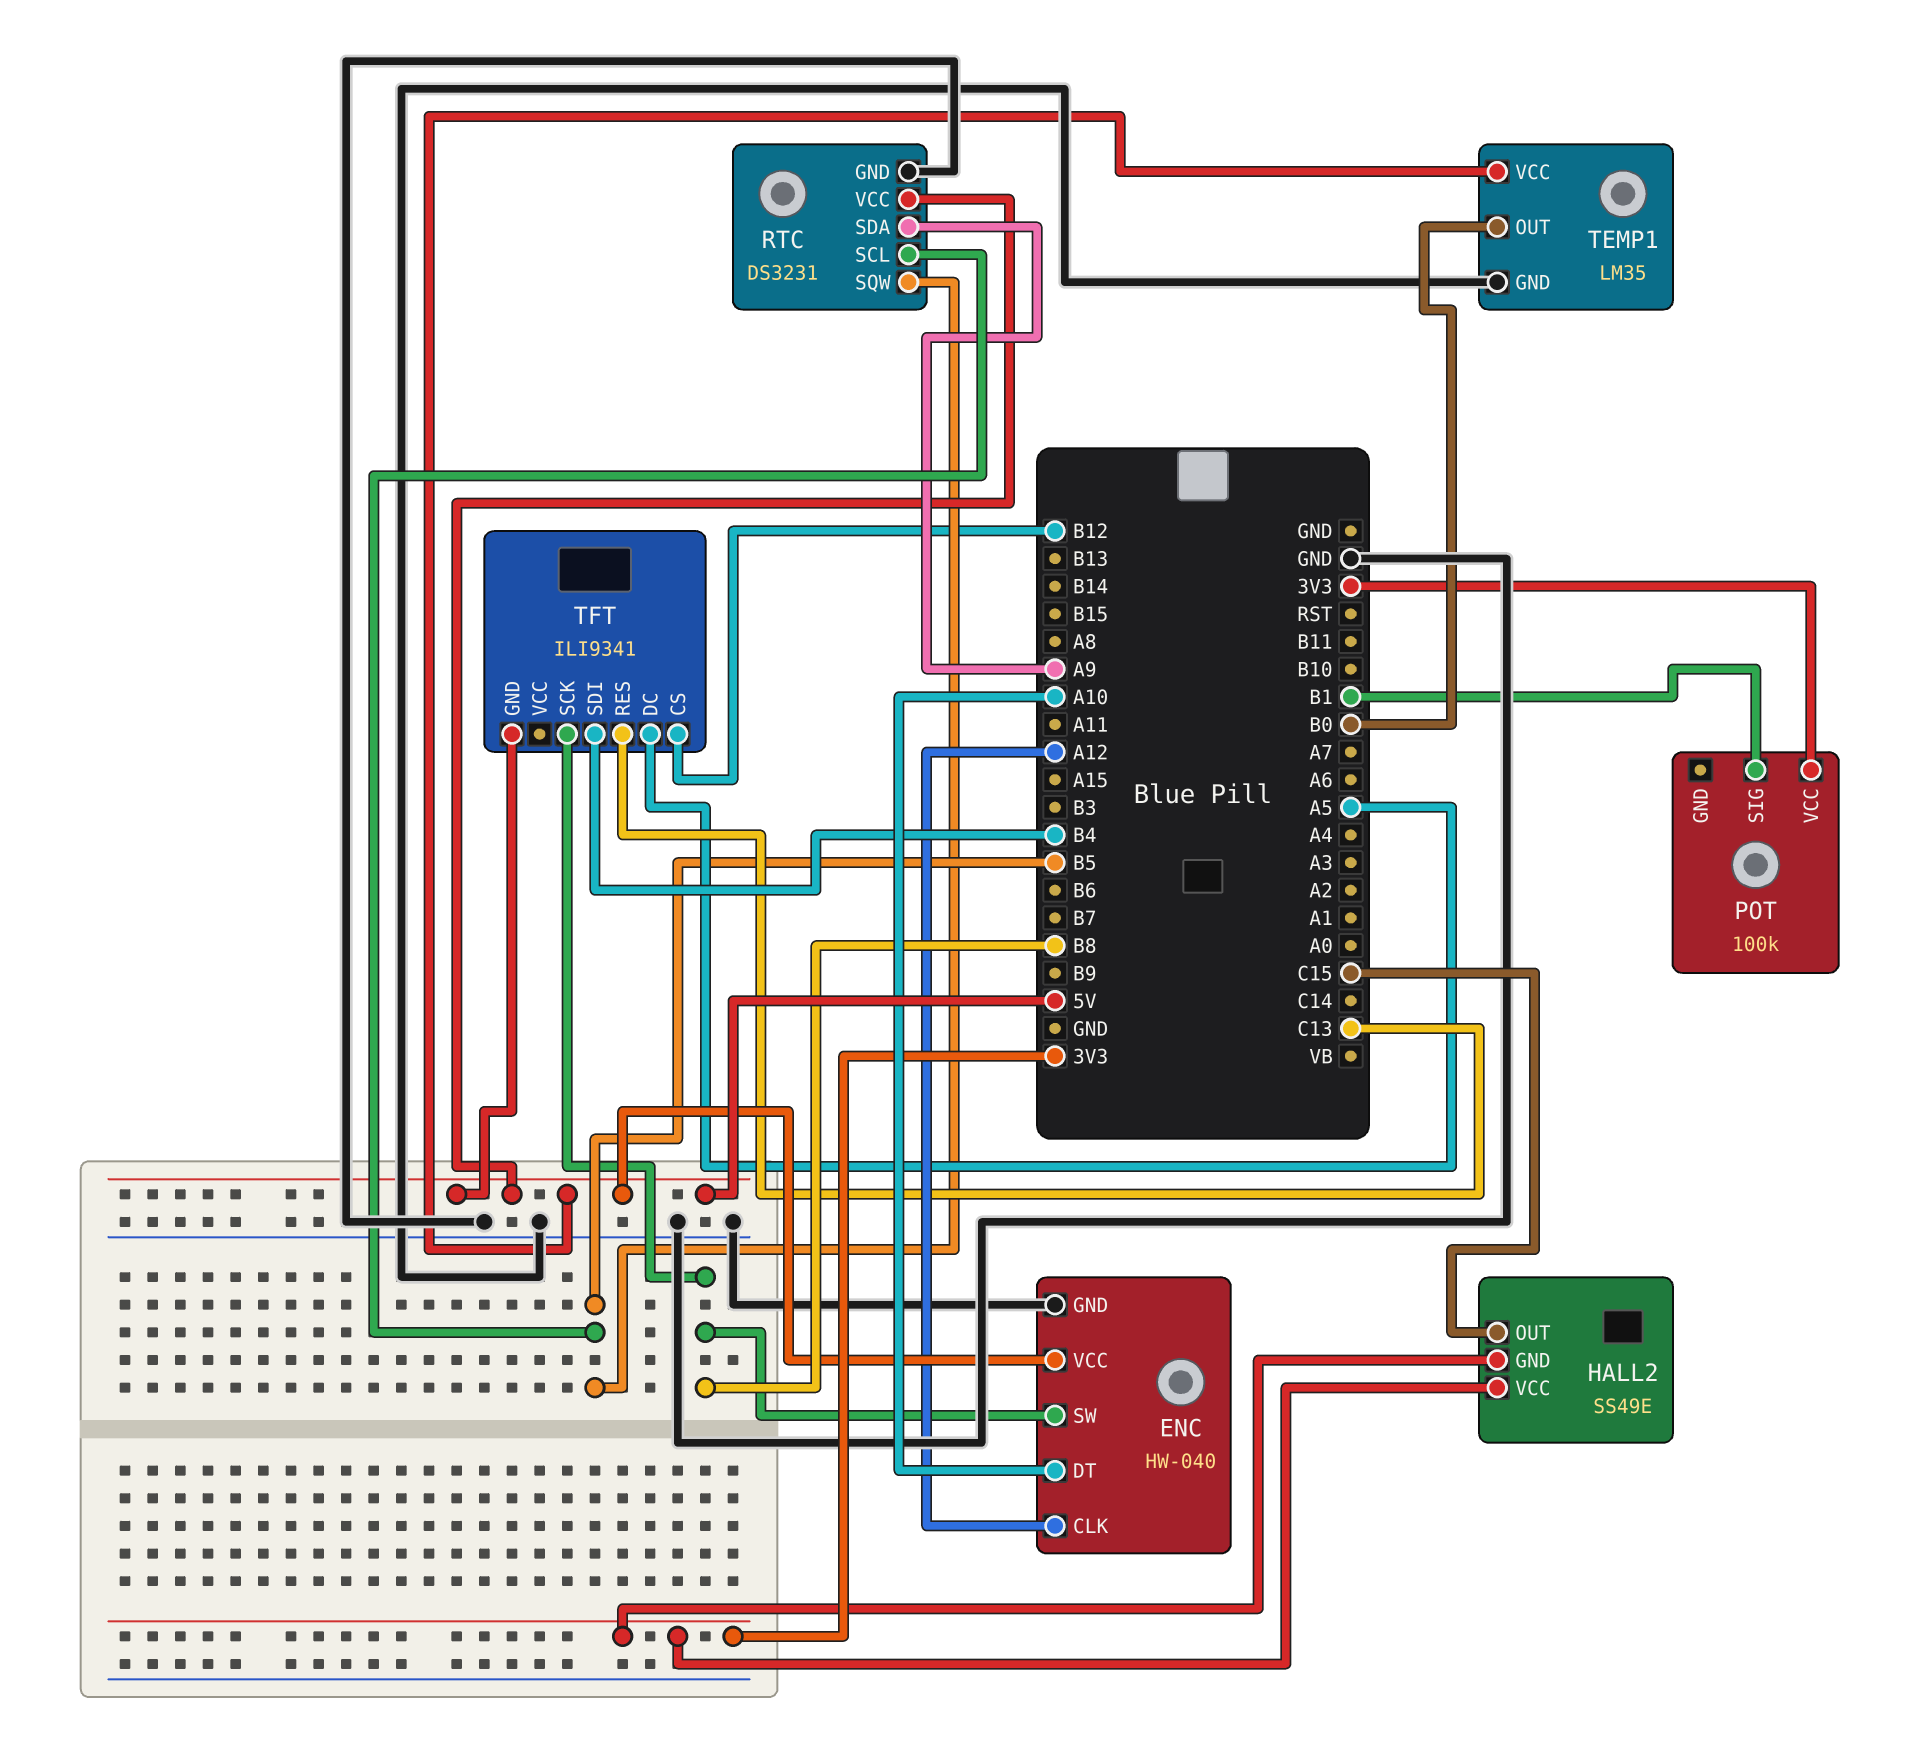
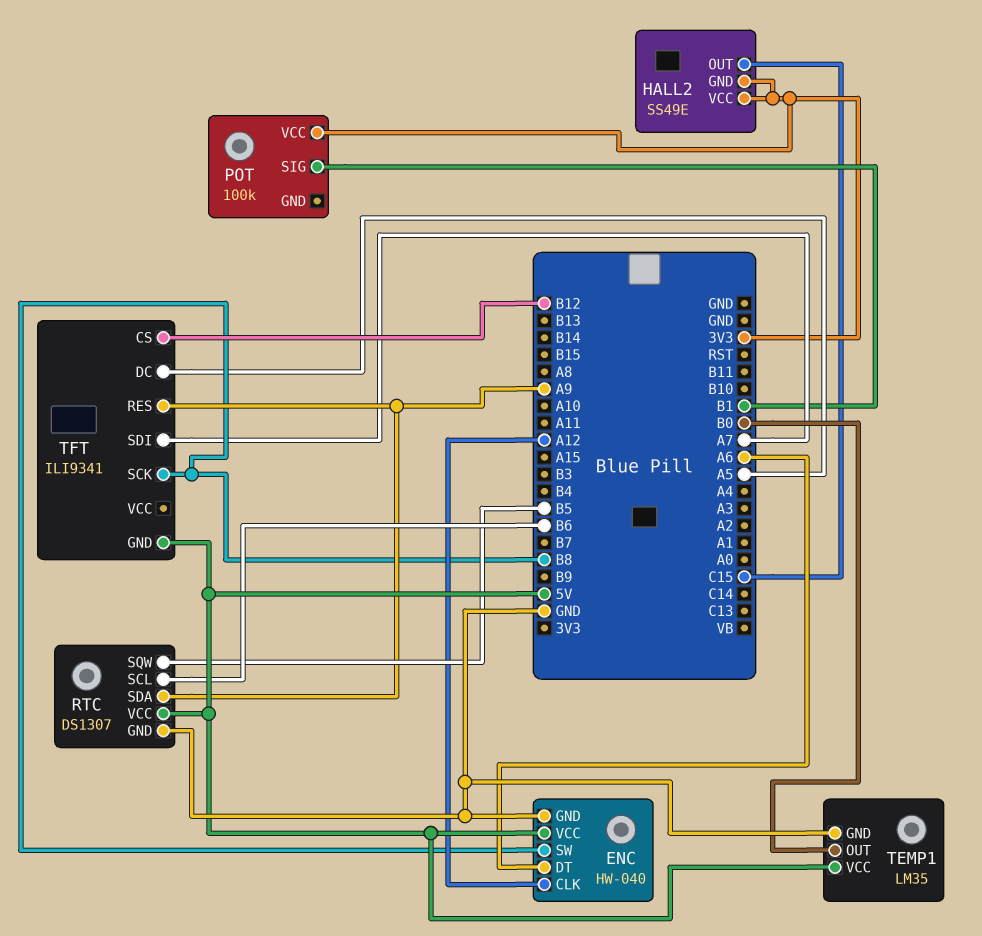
ENC pin DT: A10 -> A6
RTC: DS3231 -> DS1307
RTC pin SCL: B5 -> B6
TFT pin RES: C13 -> A9
TFT pin SDI: B4 -> A7

